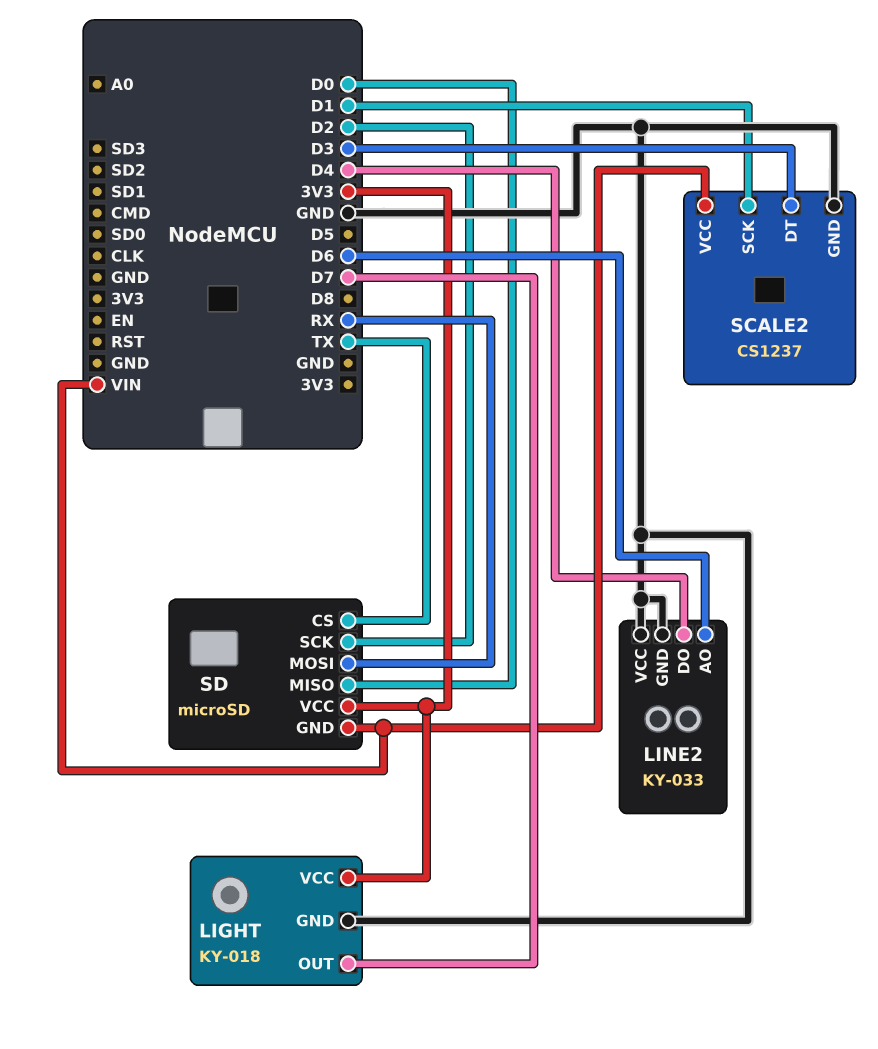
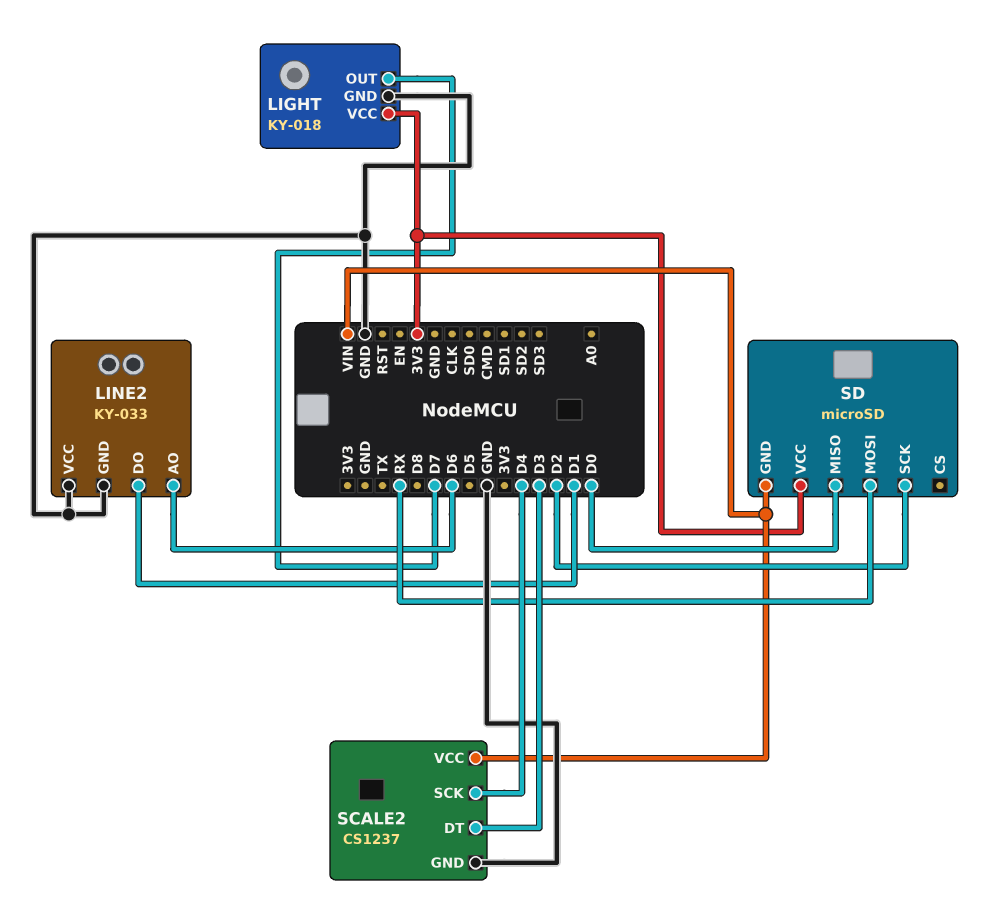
LINE2 pin DO: D4 -> D1
SCALE2 pin SCK: D1 -> D4
SD pin CS: TX -> none

